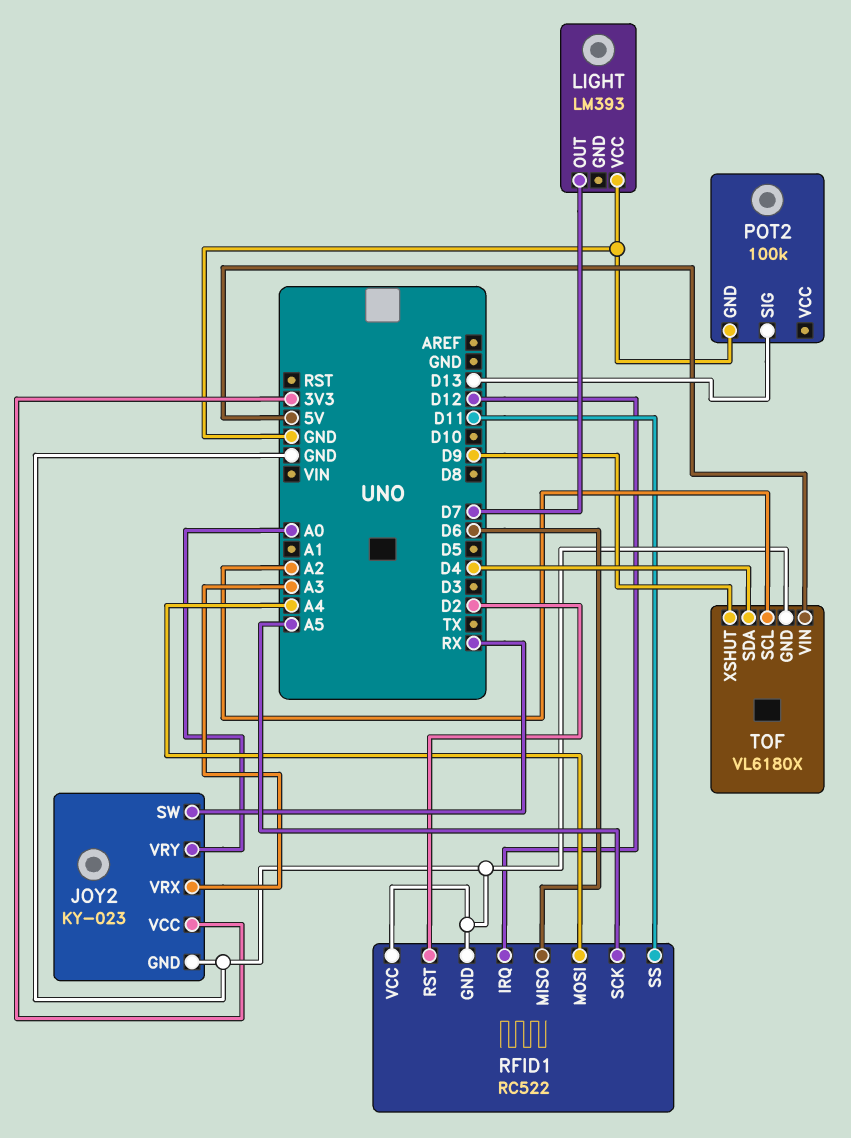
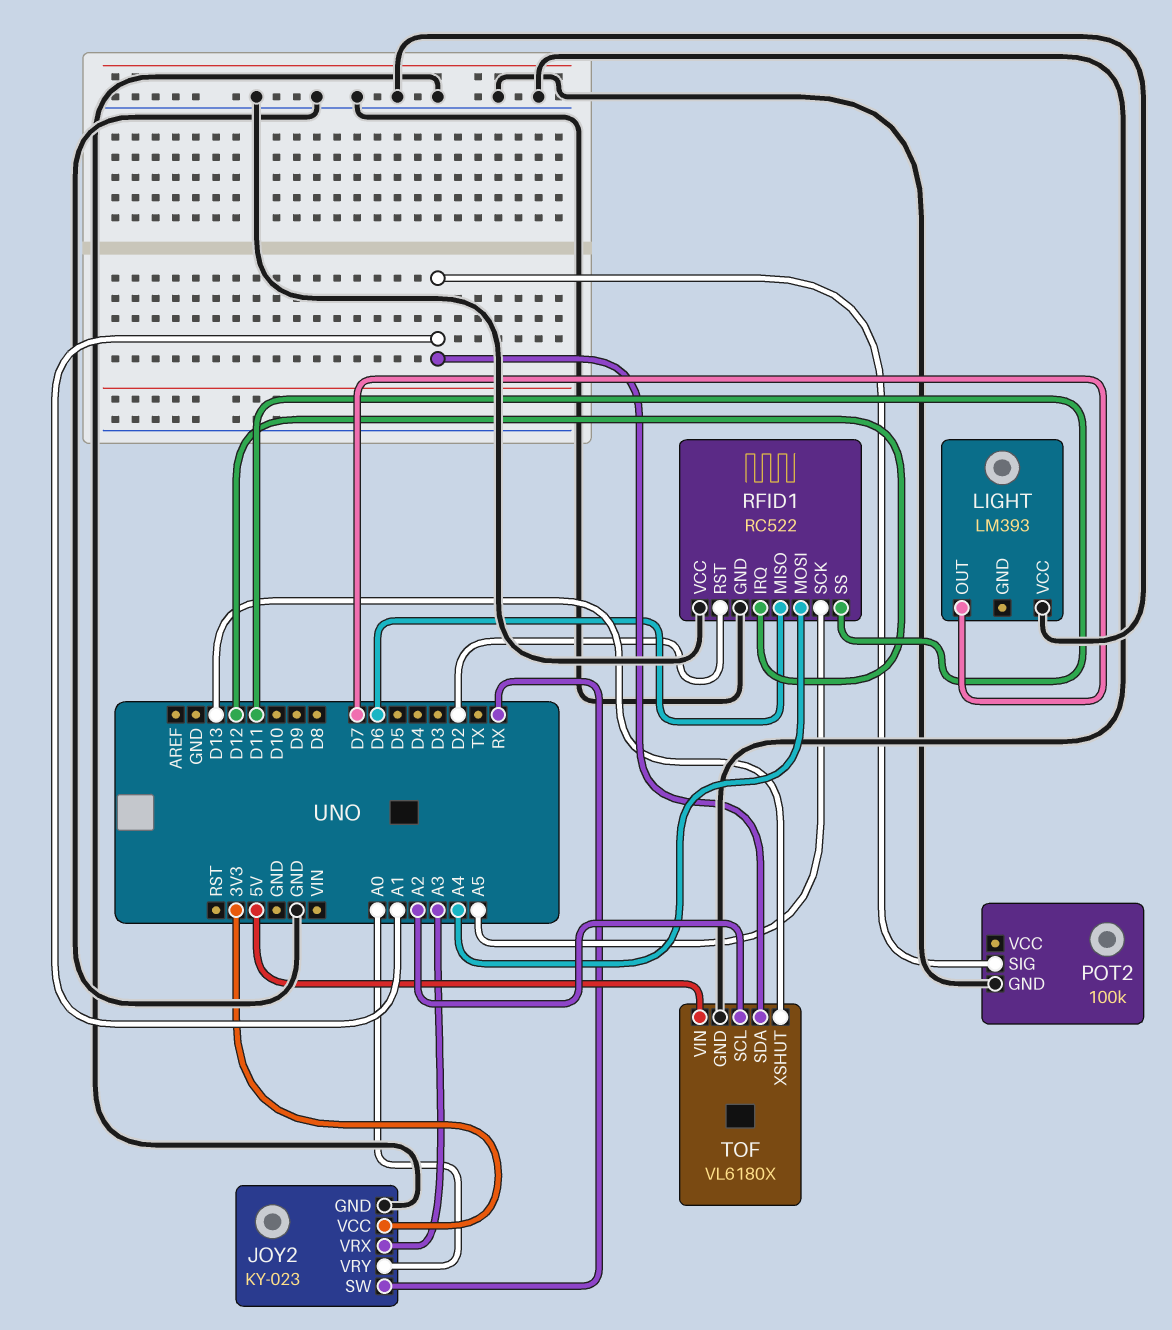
POT2 pin SIG: D13 -> A1
TOF pin SDA: D4 -> A1
TOF pin XSHUT: D9 -> D13

